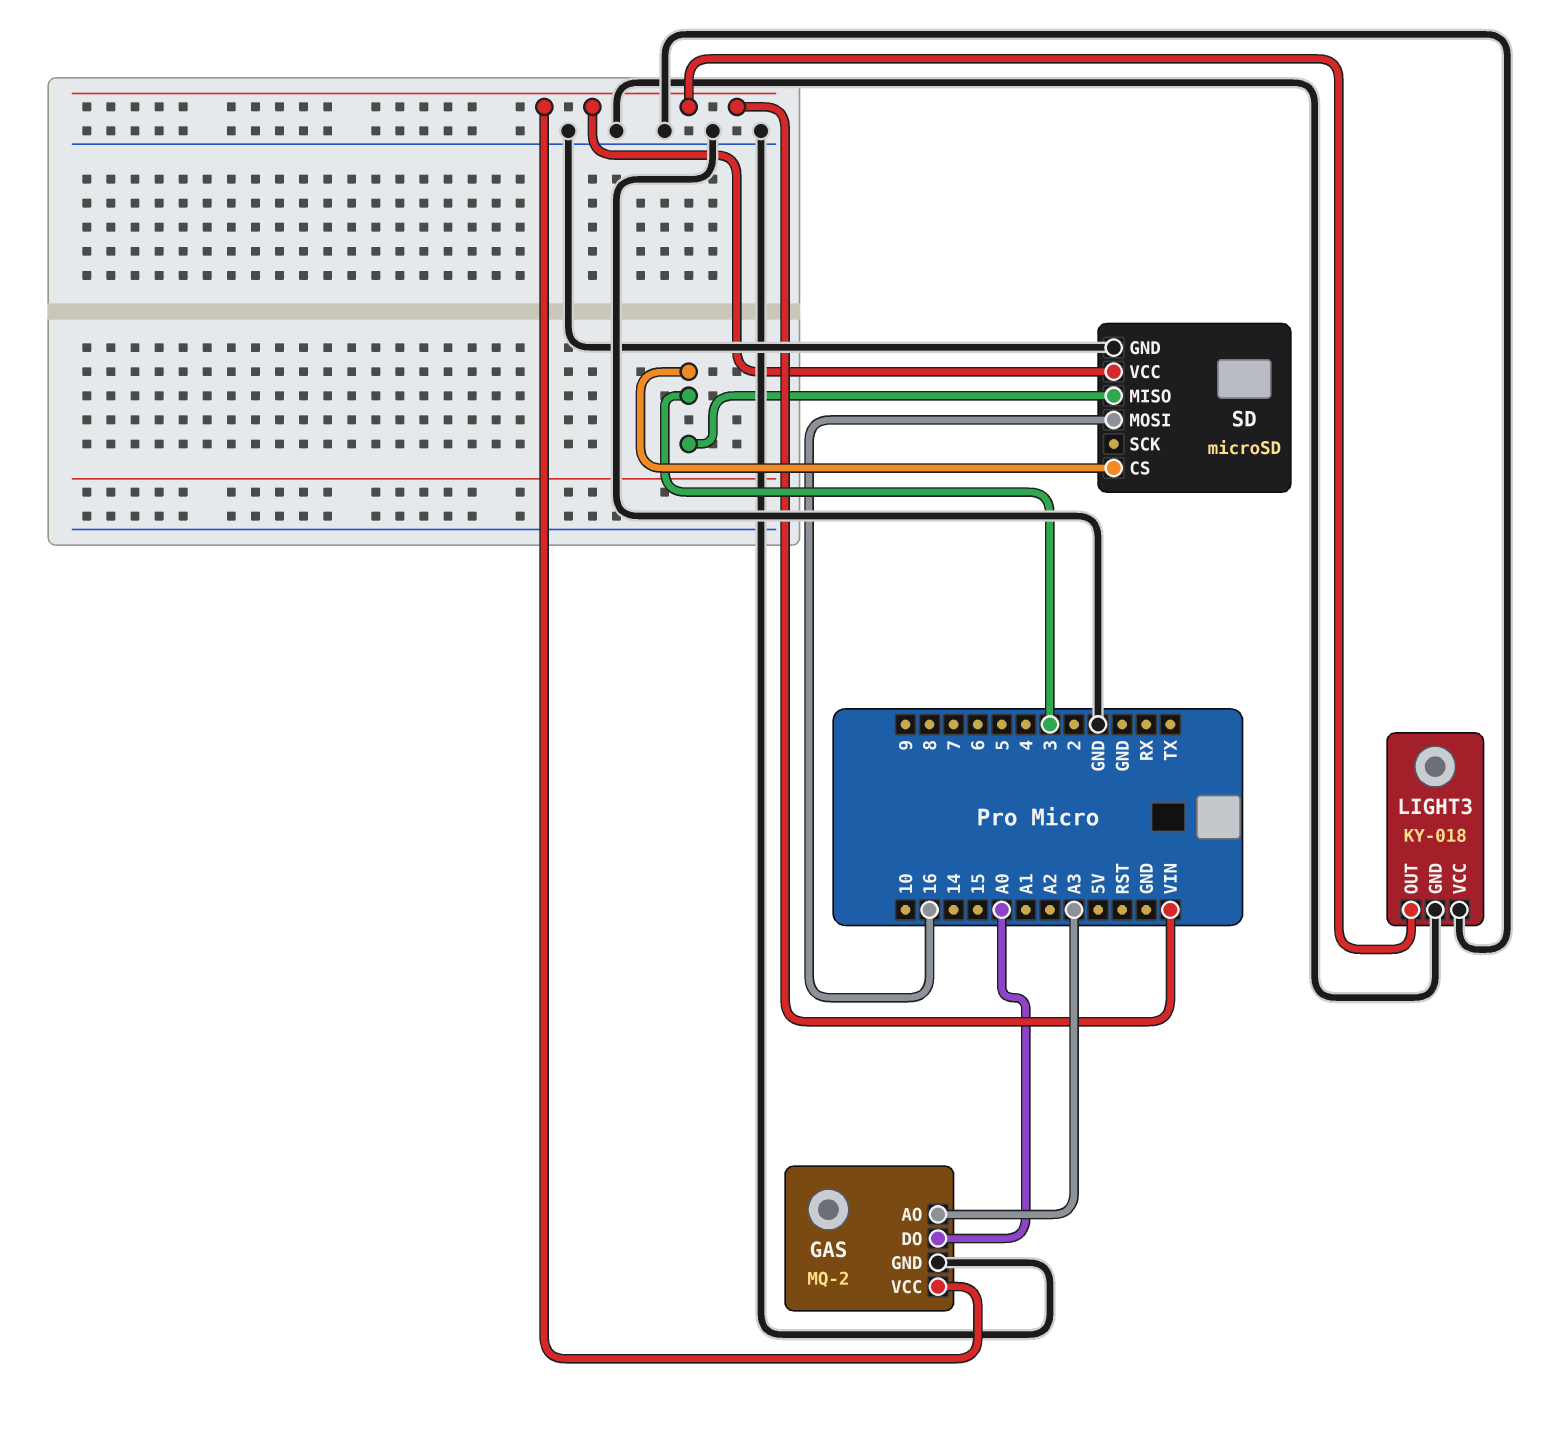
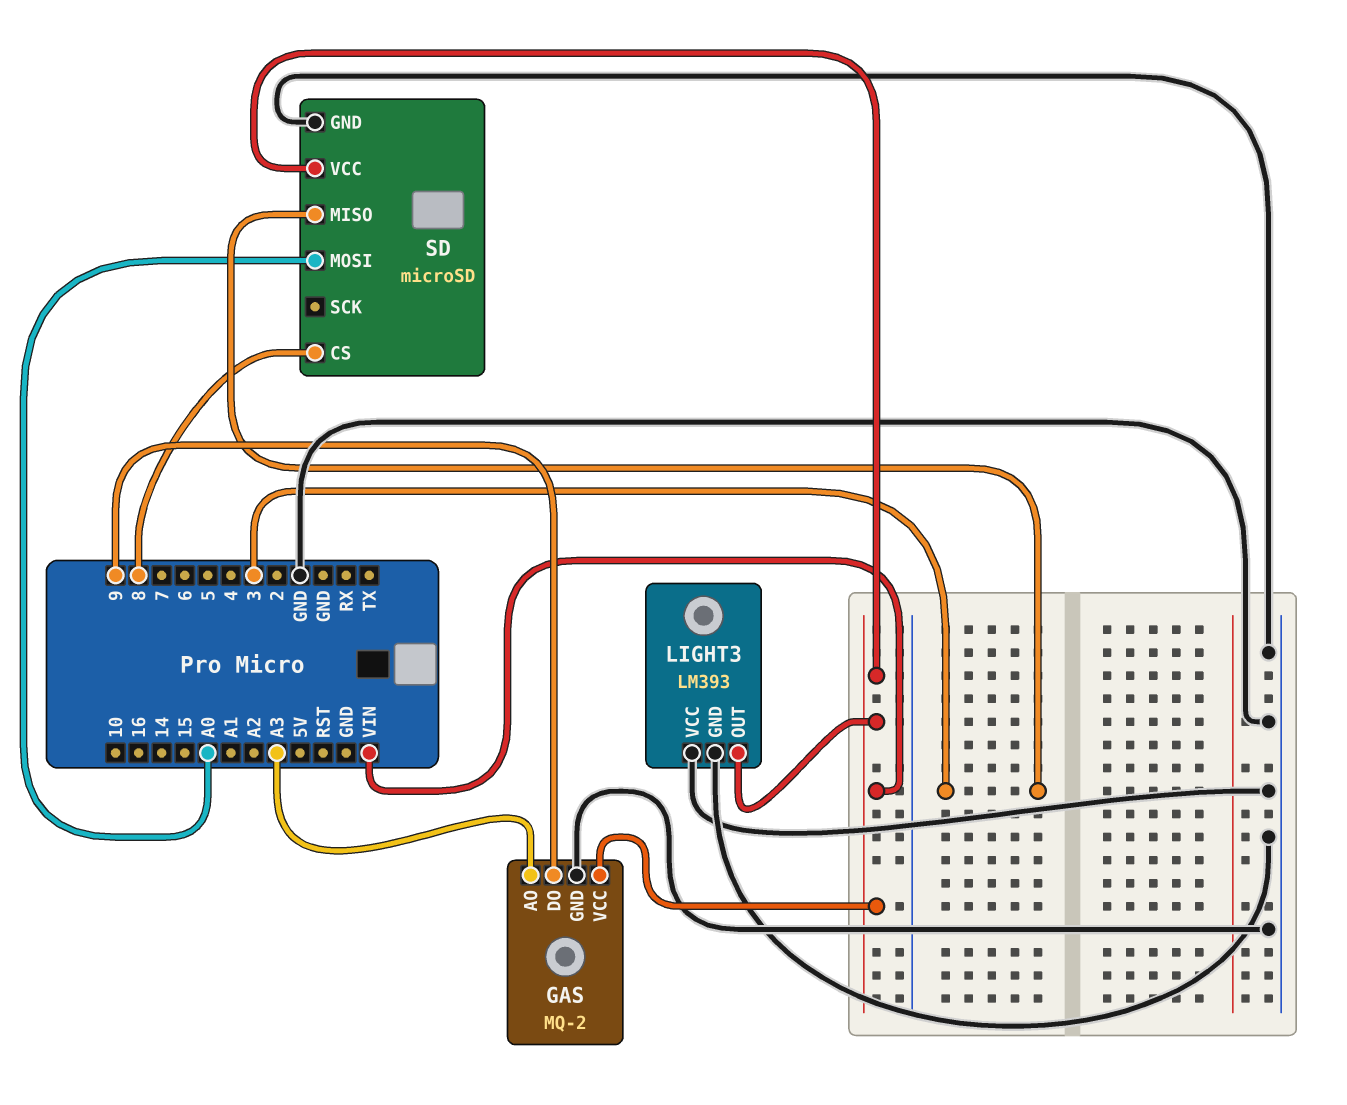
GAS pin DO: A0 -> 9
LIGHT3: KY-018 -> LM393
SD pin CS: 3 -> 8
SD pin MOSI: 16 -> A0

